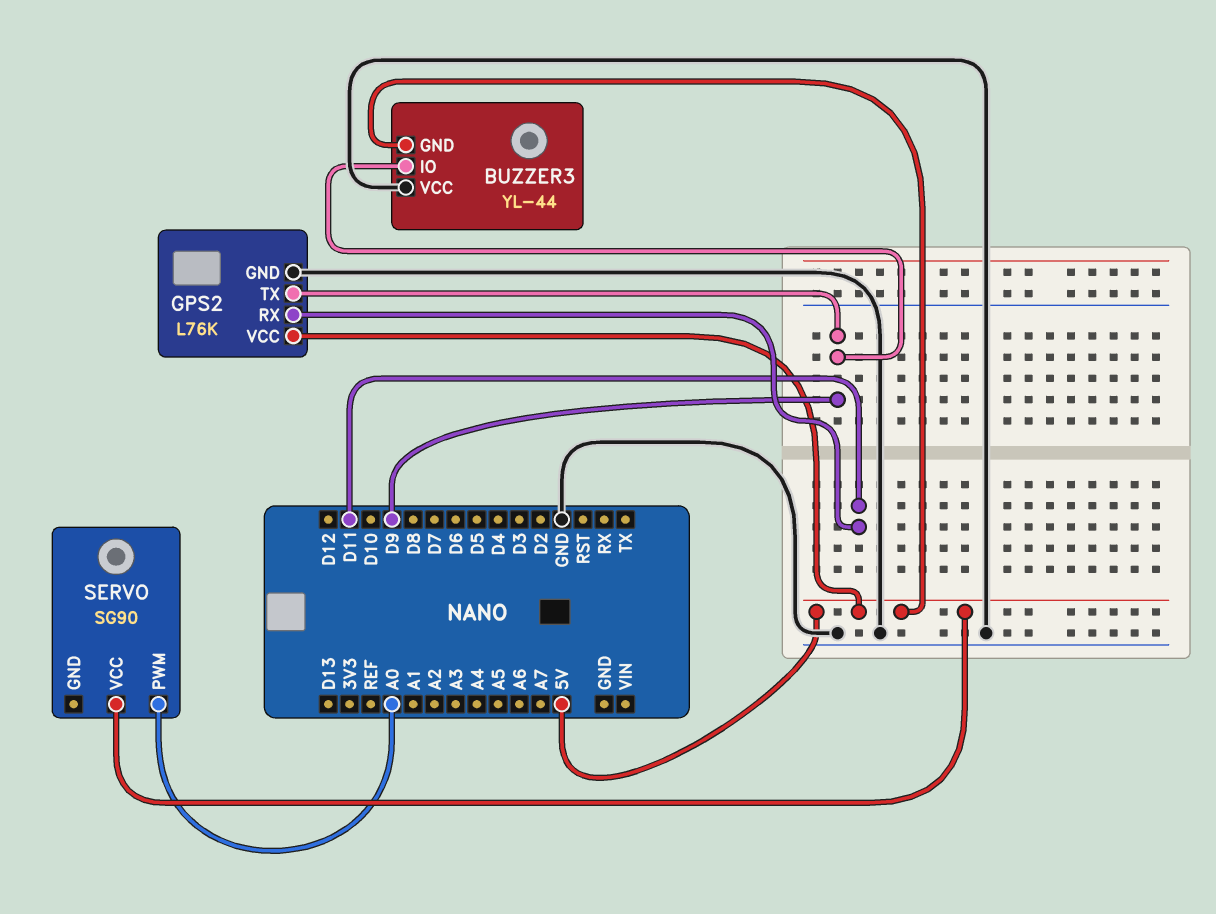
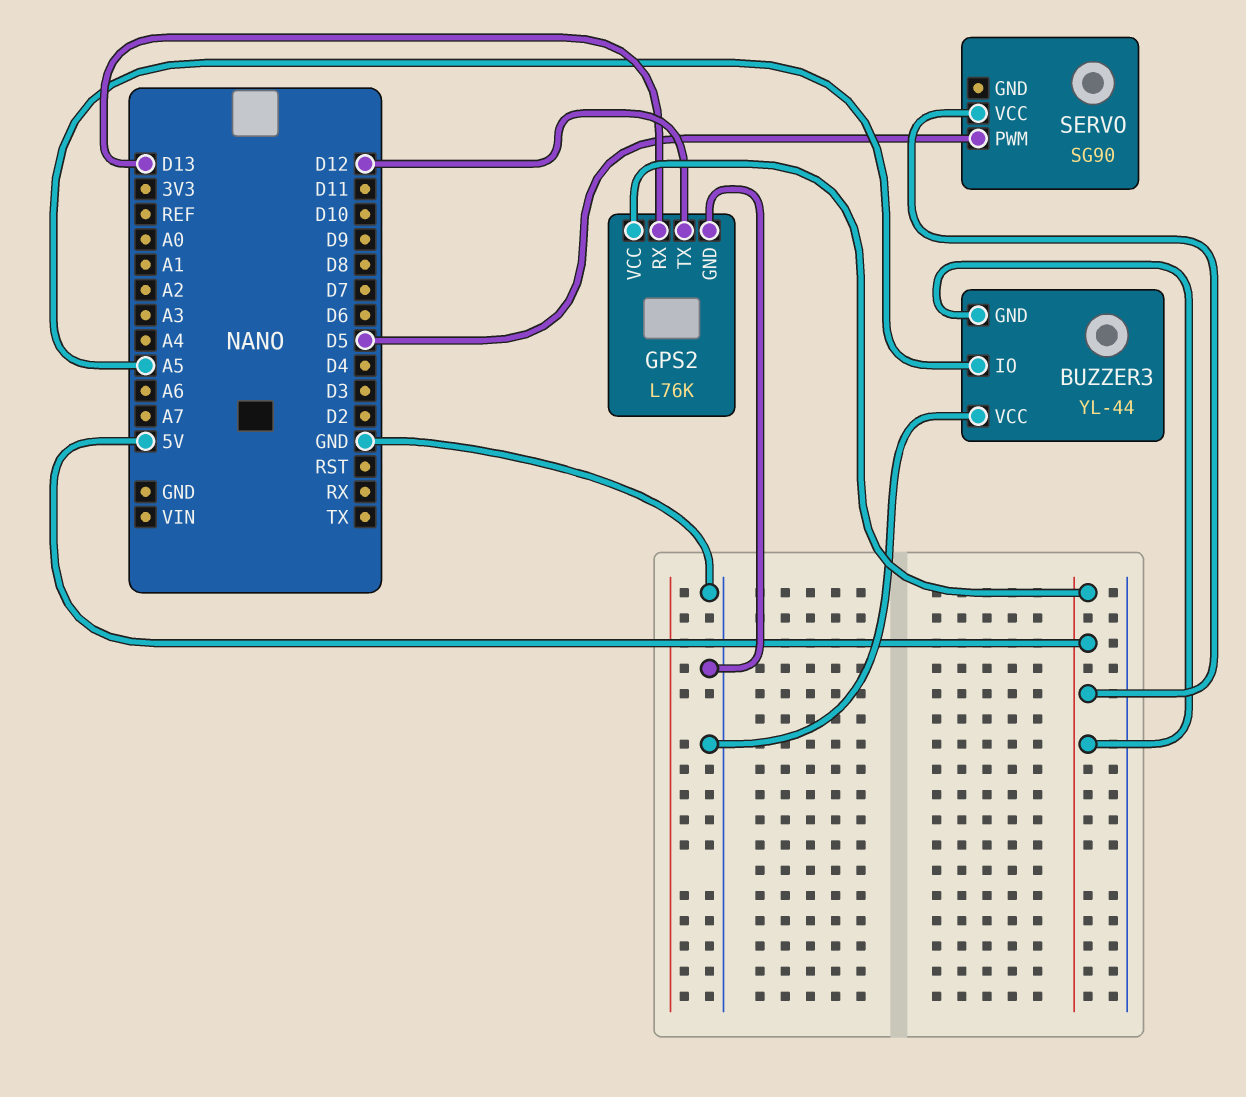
BUZZER3 pin IO: D9 -> A5
GPS2 pin RX: D11 -> D13
GPS2 pin TX: D9 -> D12
SERVO pin PWM: A0 -> D5

